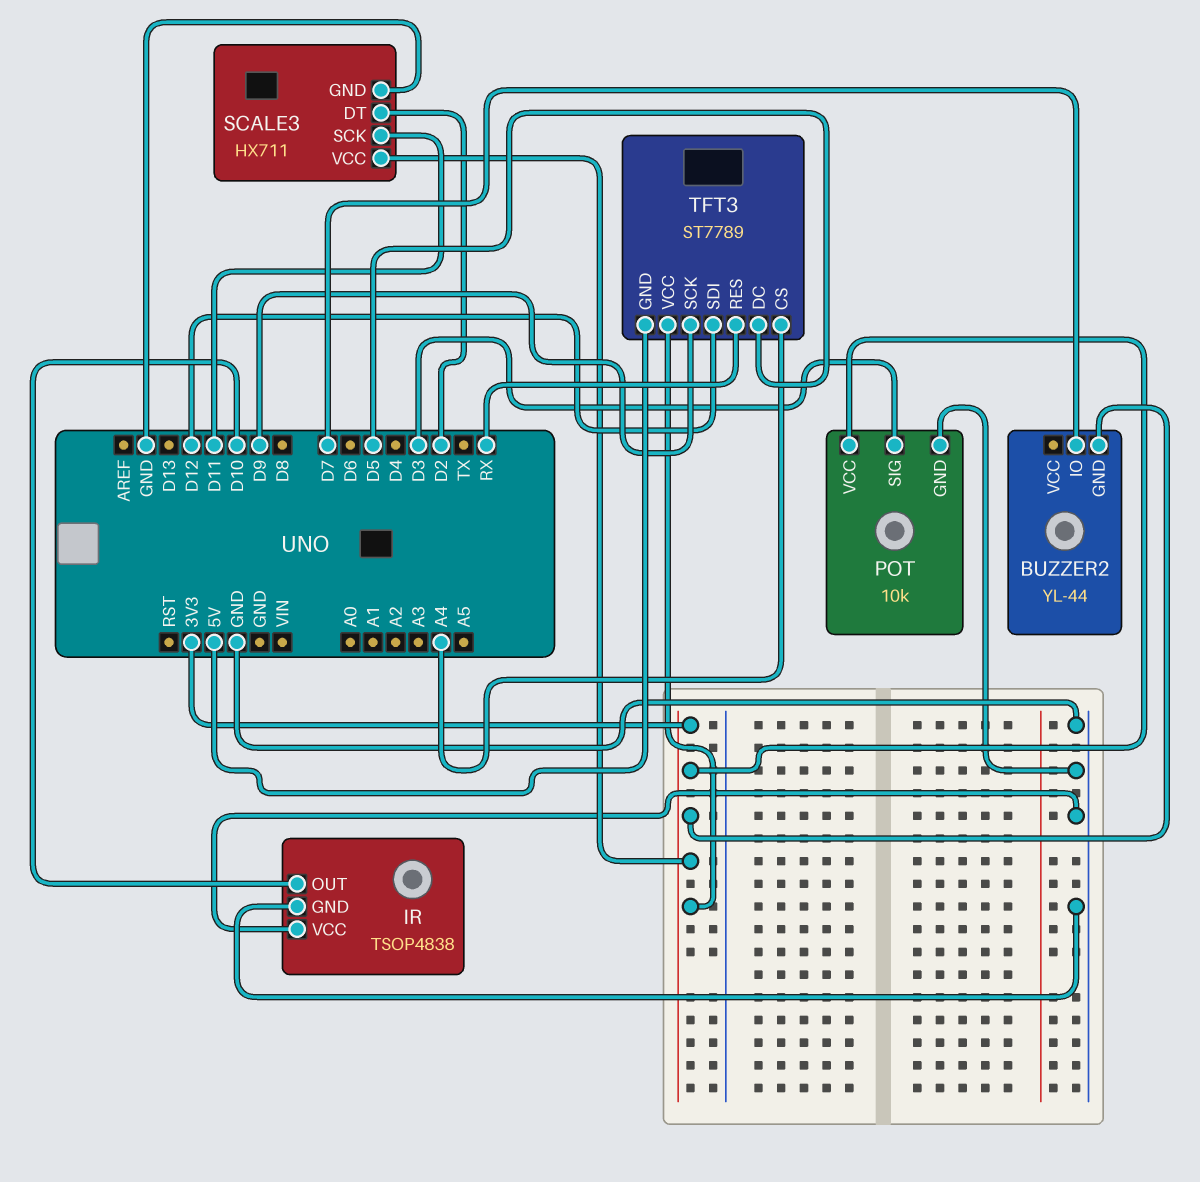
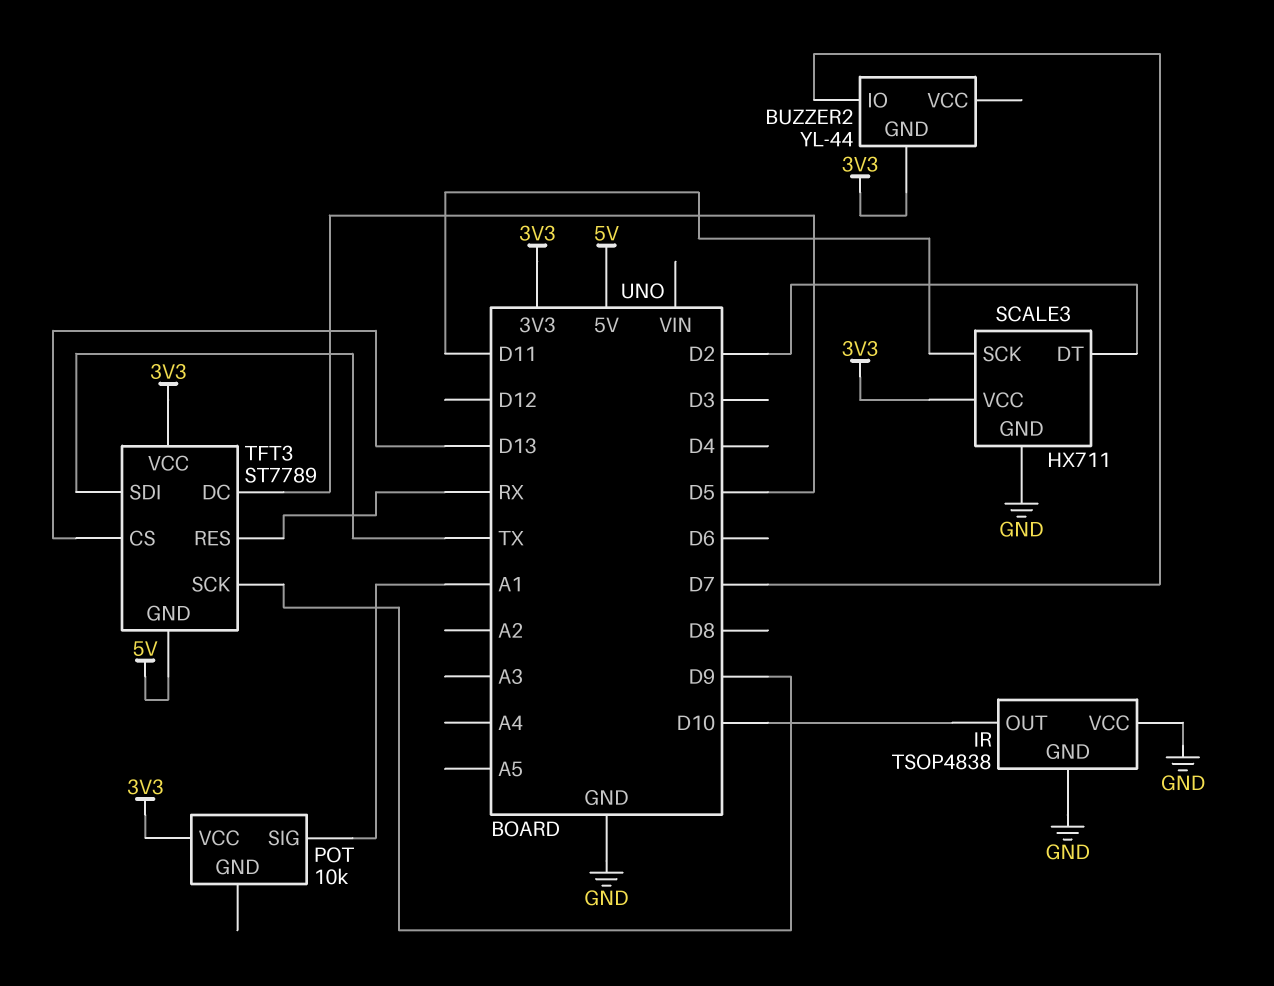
POT pin GND: GND -> none
POT pin SIG: D3 -> A1
TFT3 pin CS: A4 -> D13
TFT3 pin SDI: D12 -> TX

